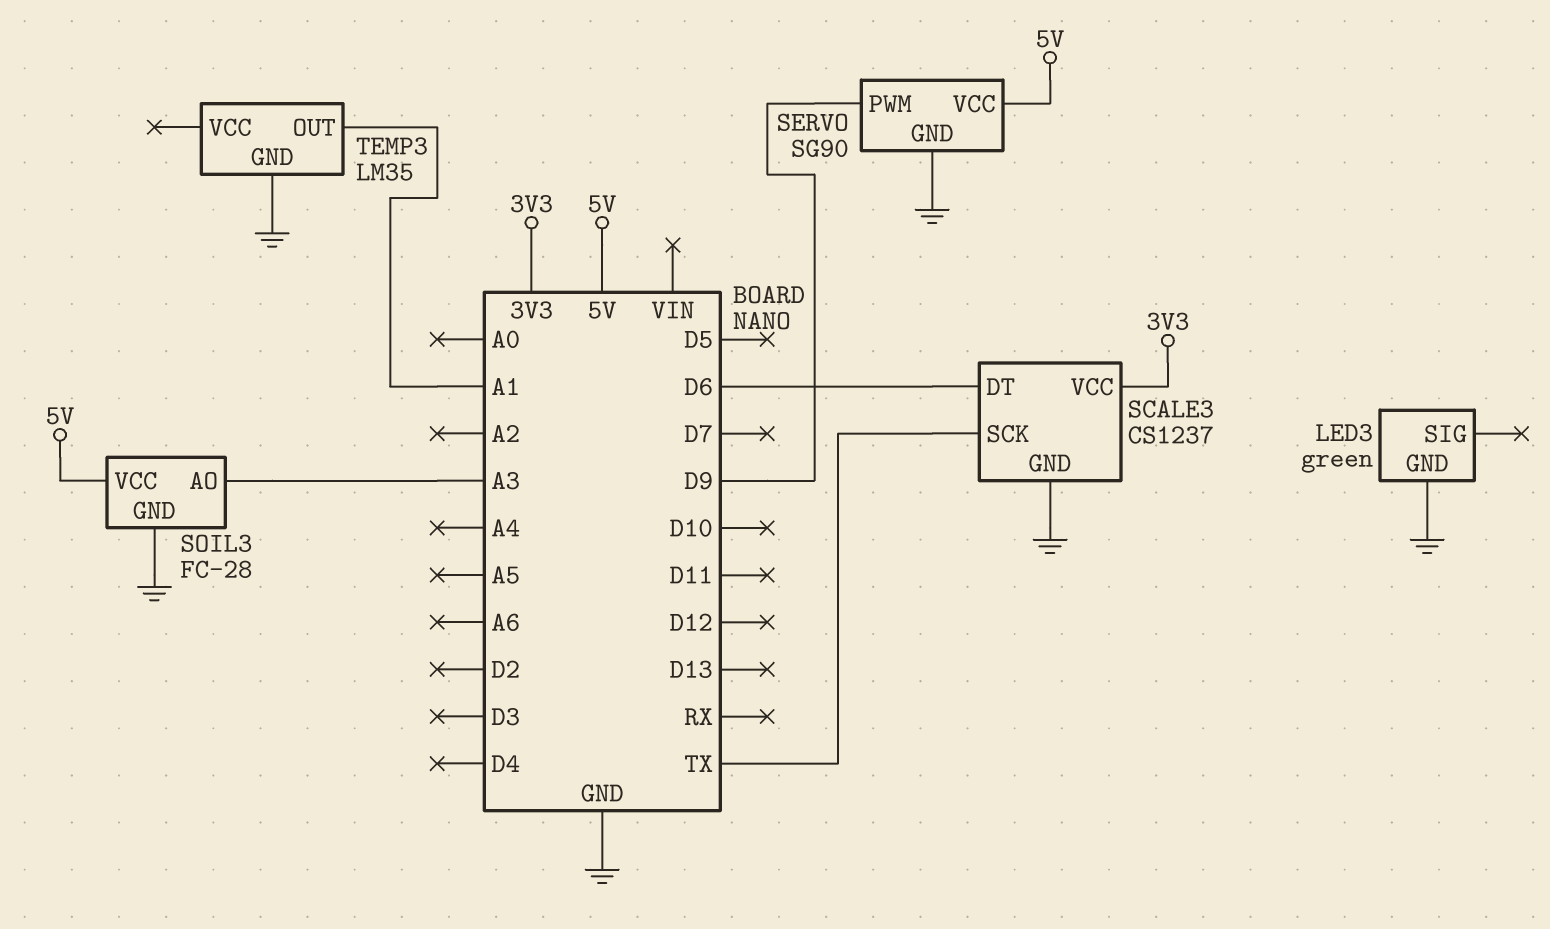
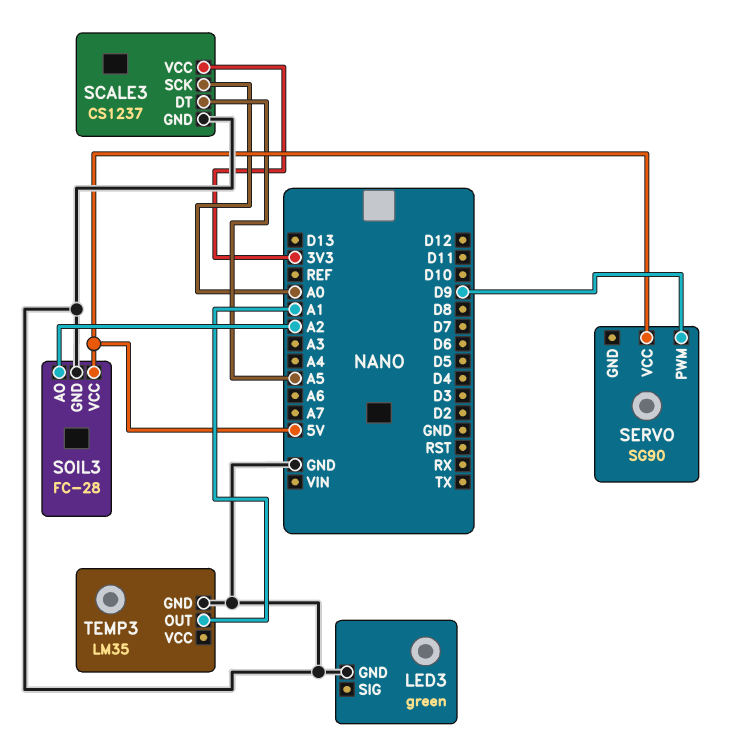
SCALE3 pin DT: D6 -> A5
SCALE3 pin SCK: TX -> A0
SERVO pin GND: GND -> none
SOIL3 pin AO: A3 -> A2

